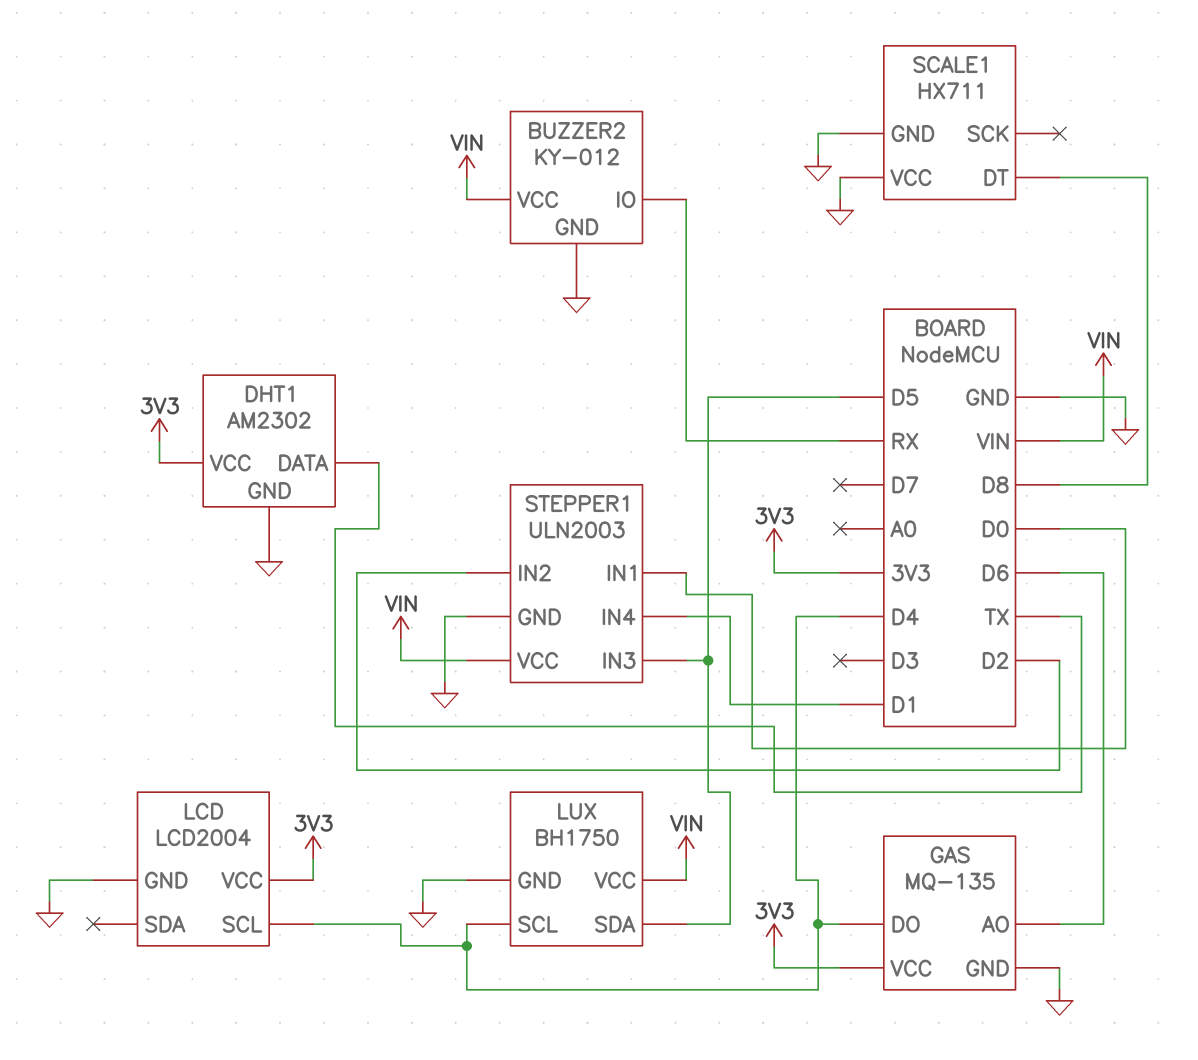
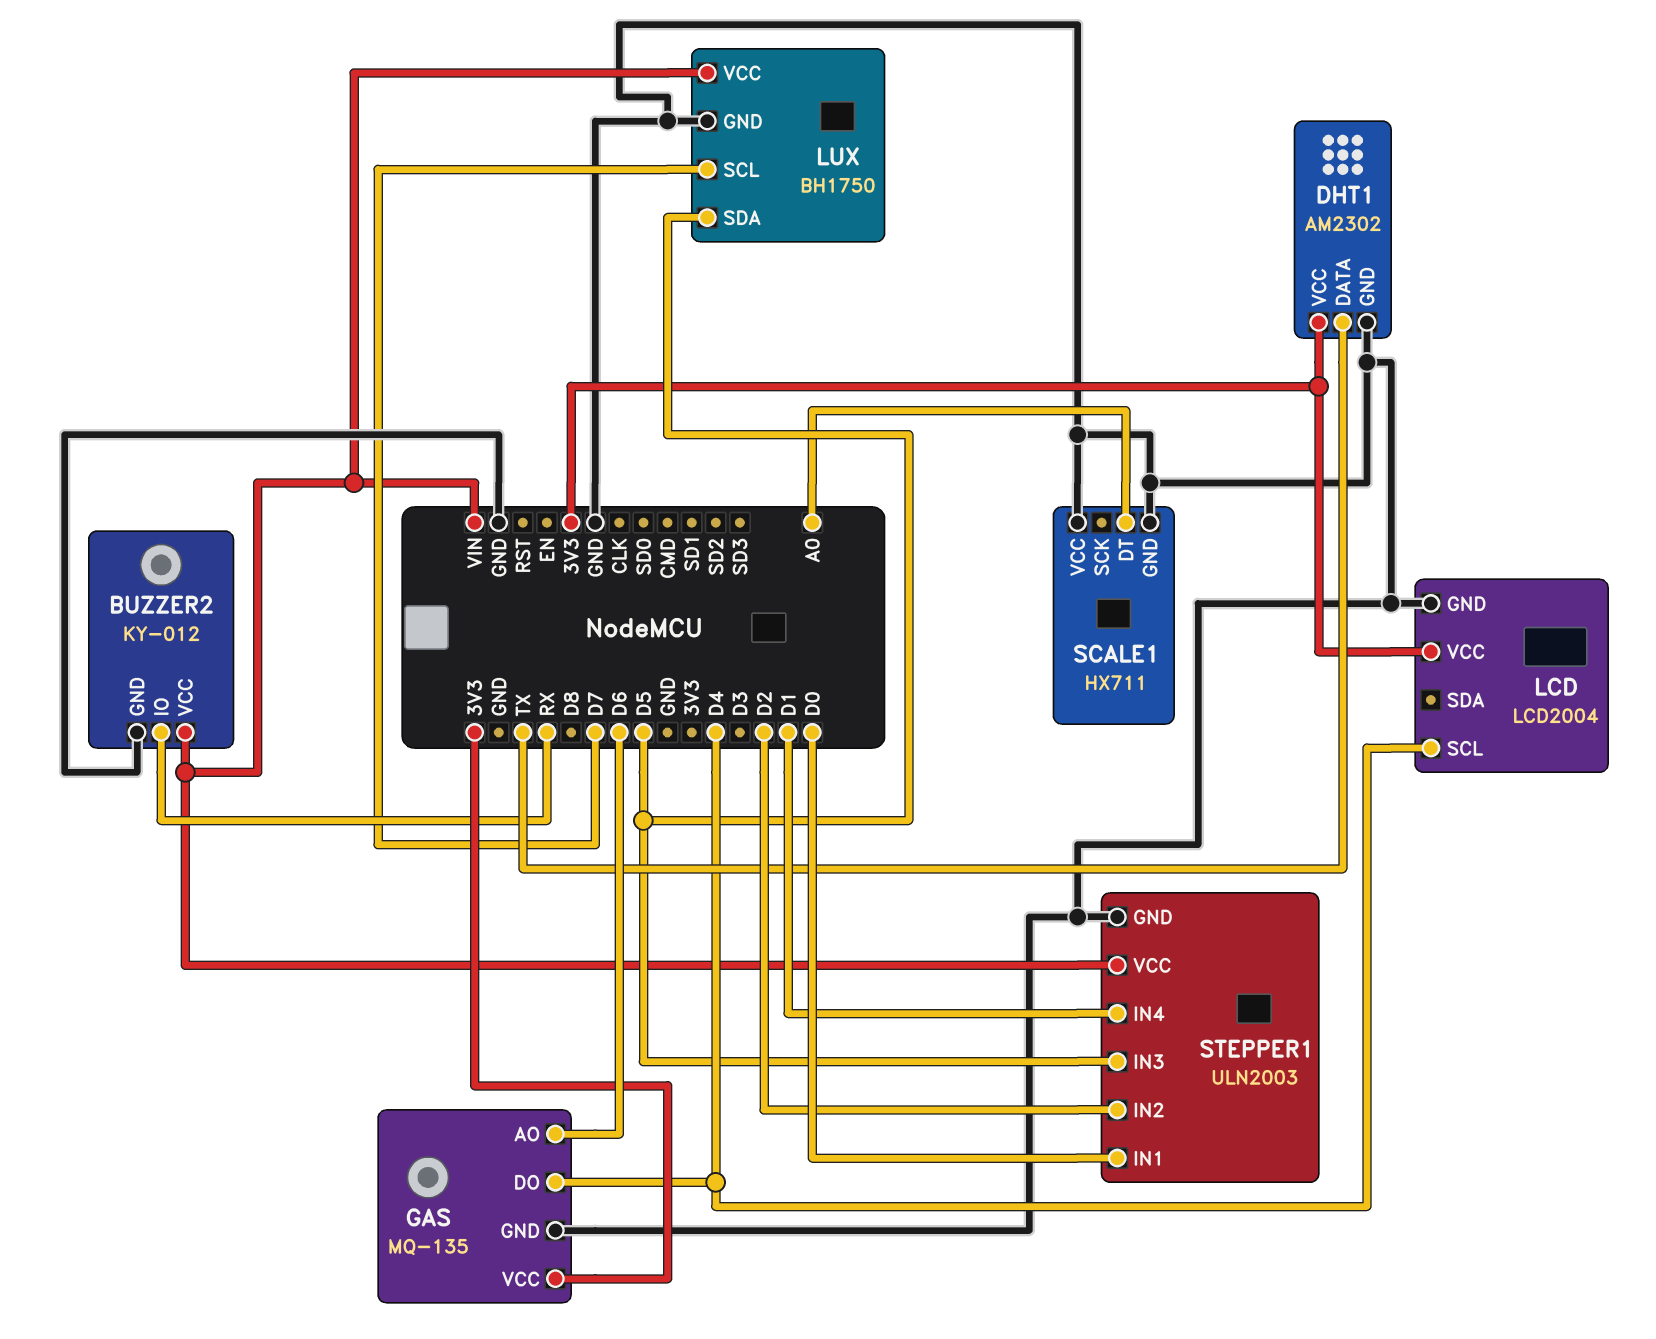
LUX pin SCL: D4 -> D7
SCALE1 pin DT: D8 -> A0

